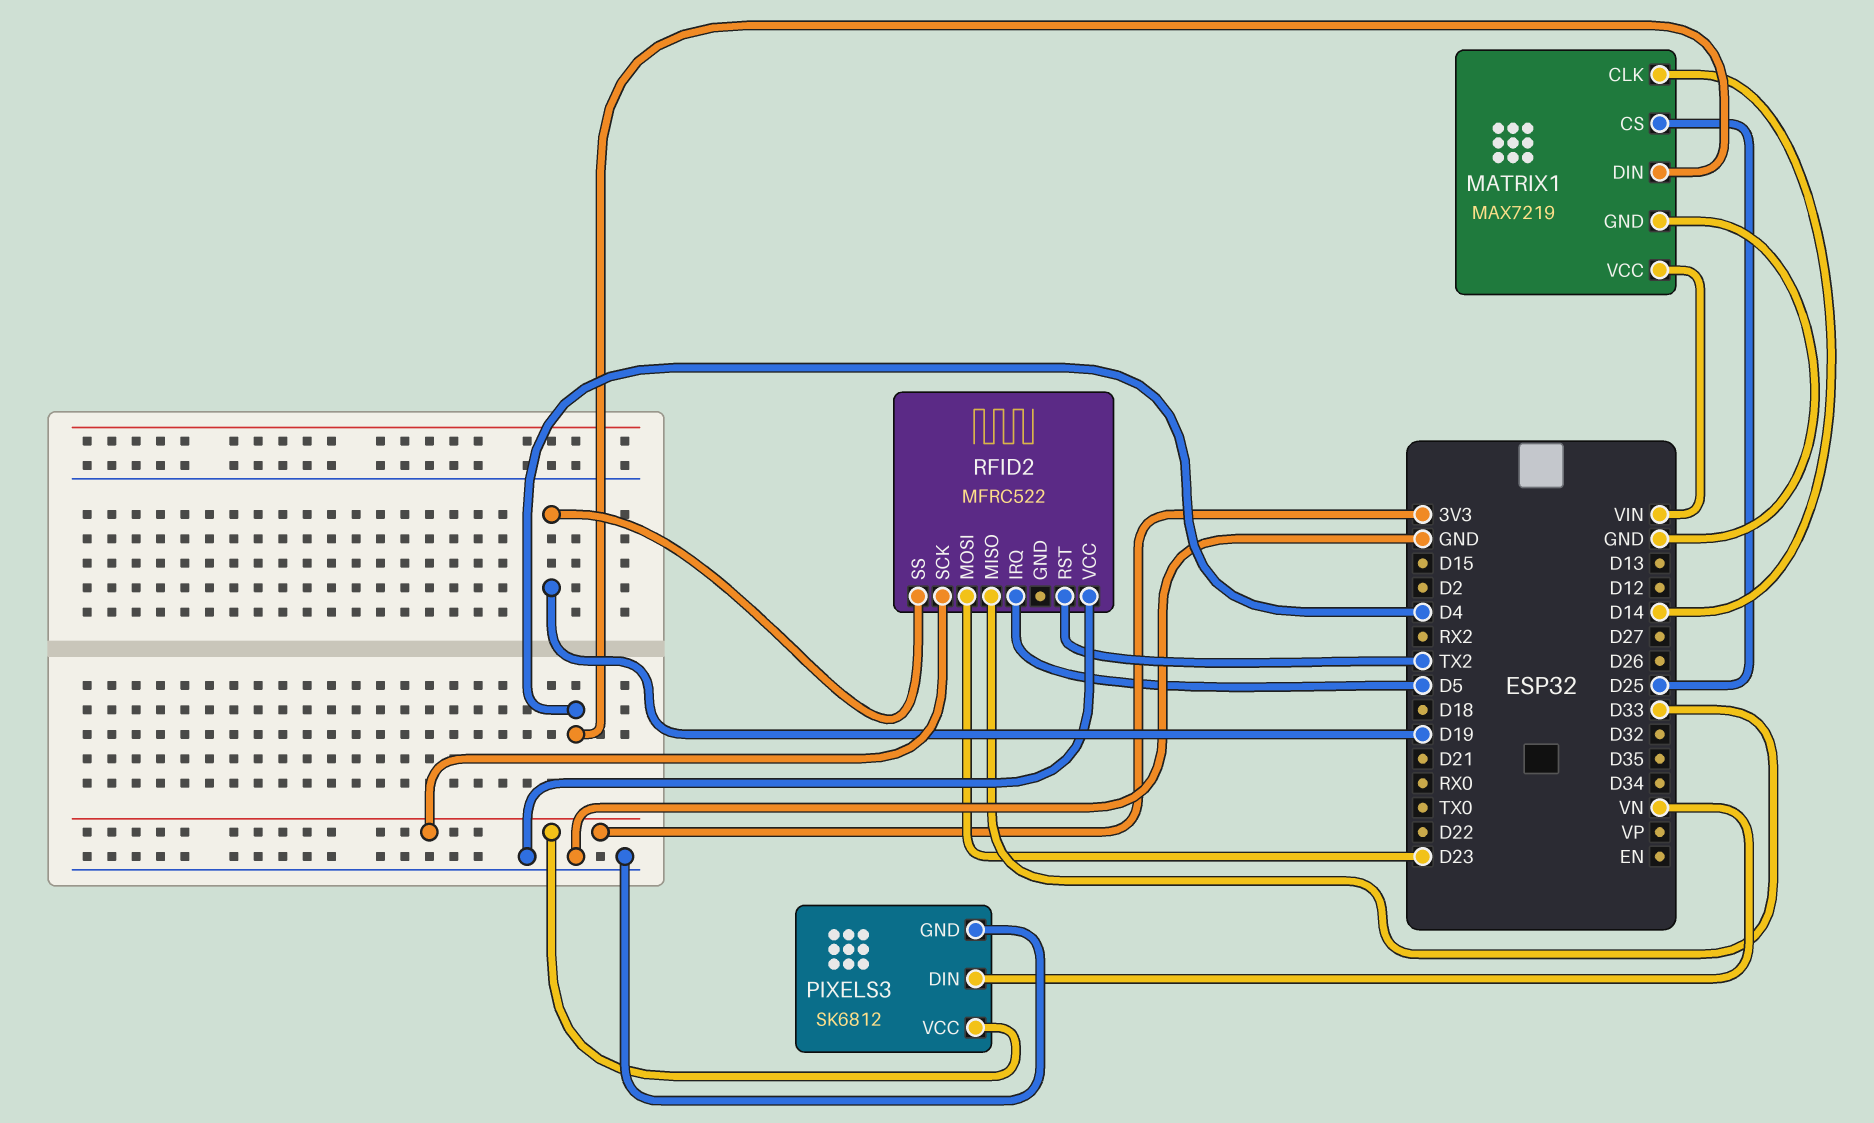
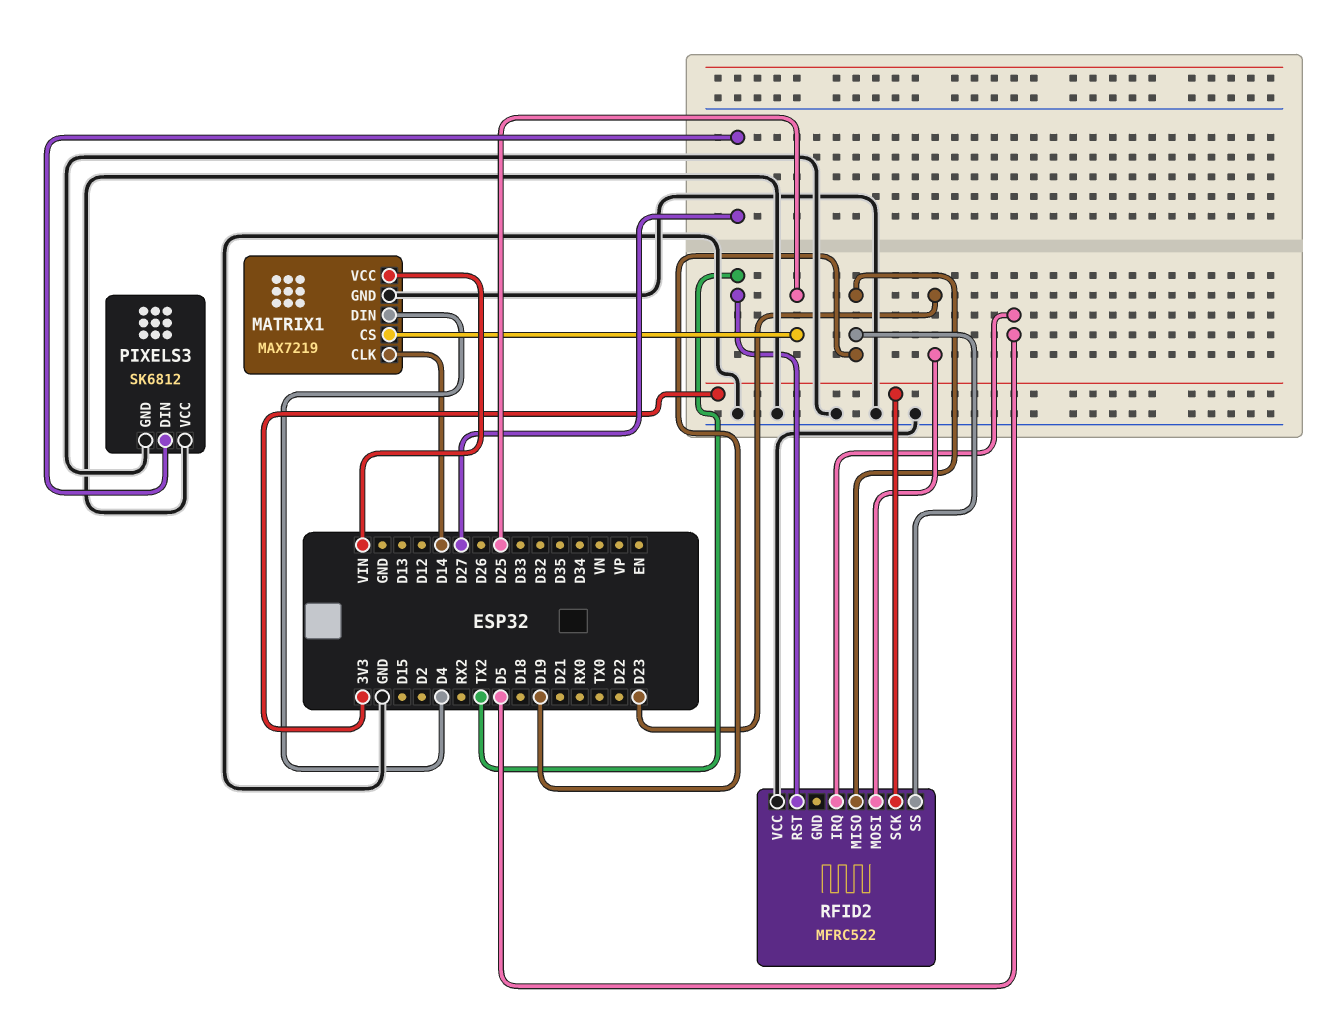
PIXELS3 pin DIN: VN -> D27
PIXELS3 pin VCC: 3V3 -> GND
RFID2 pin MISO: D33 -> D19

